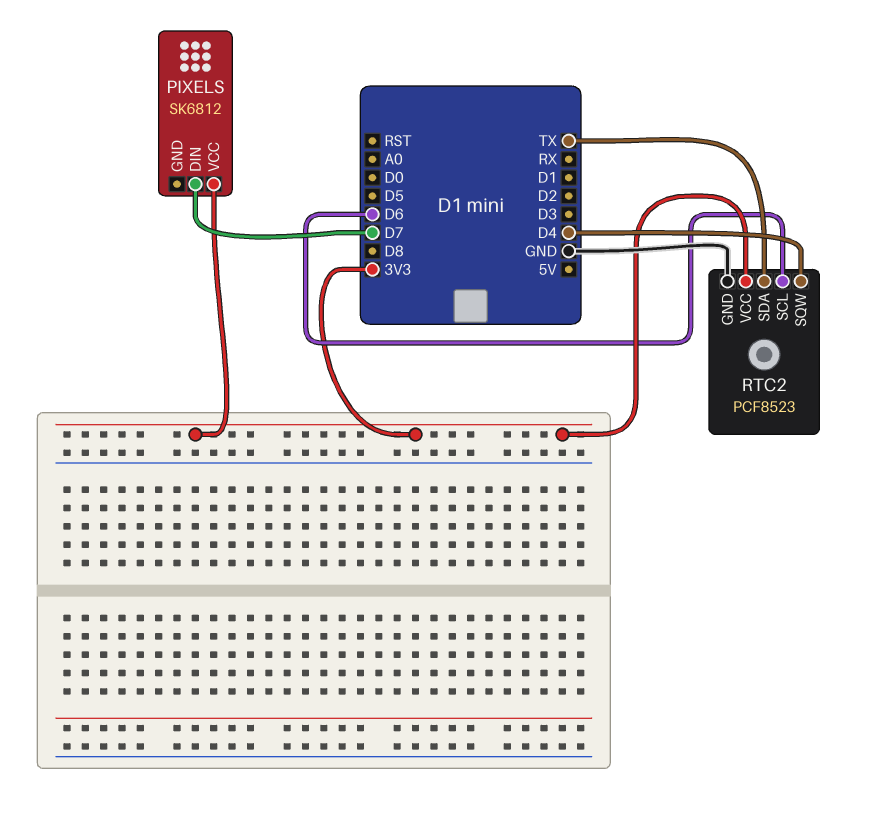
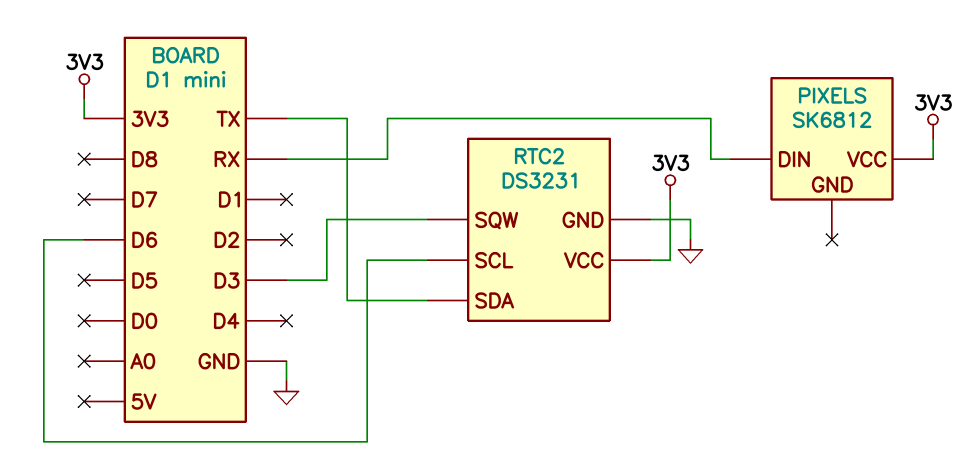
PIXELS pin DIN: D7 -> RX
RTC2: PCF8523 -> DS3231
RTC2 pin SQW: D4 -> D3

